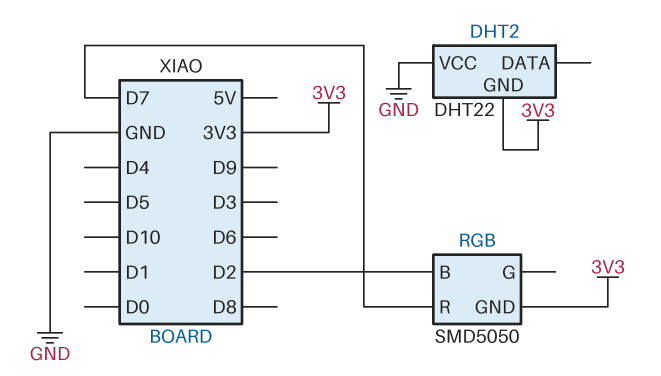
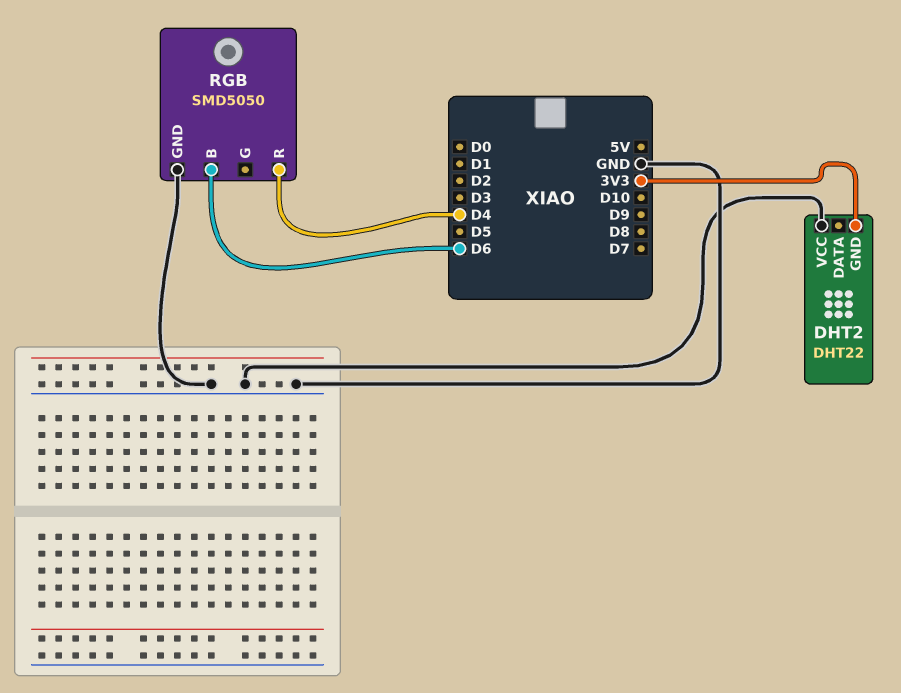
RGB pin B: D2 -> D6
RGB pin GND: 3V3 -> GND
RGB pin R: D7 -> D4

